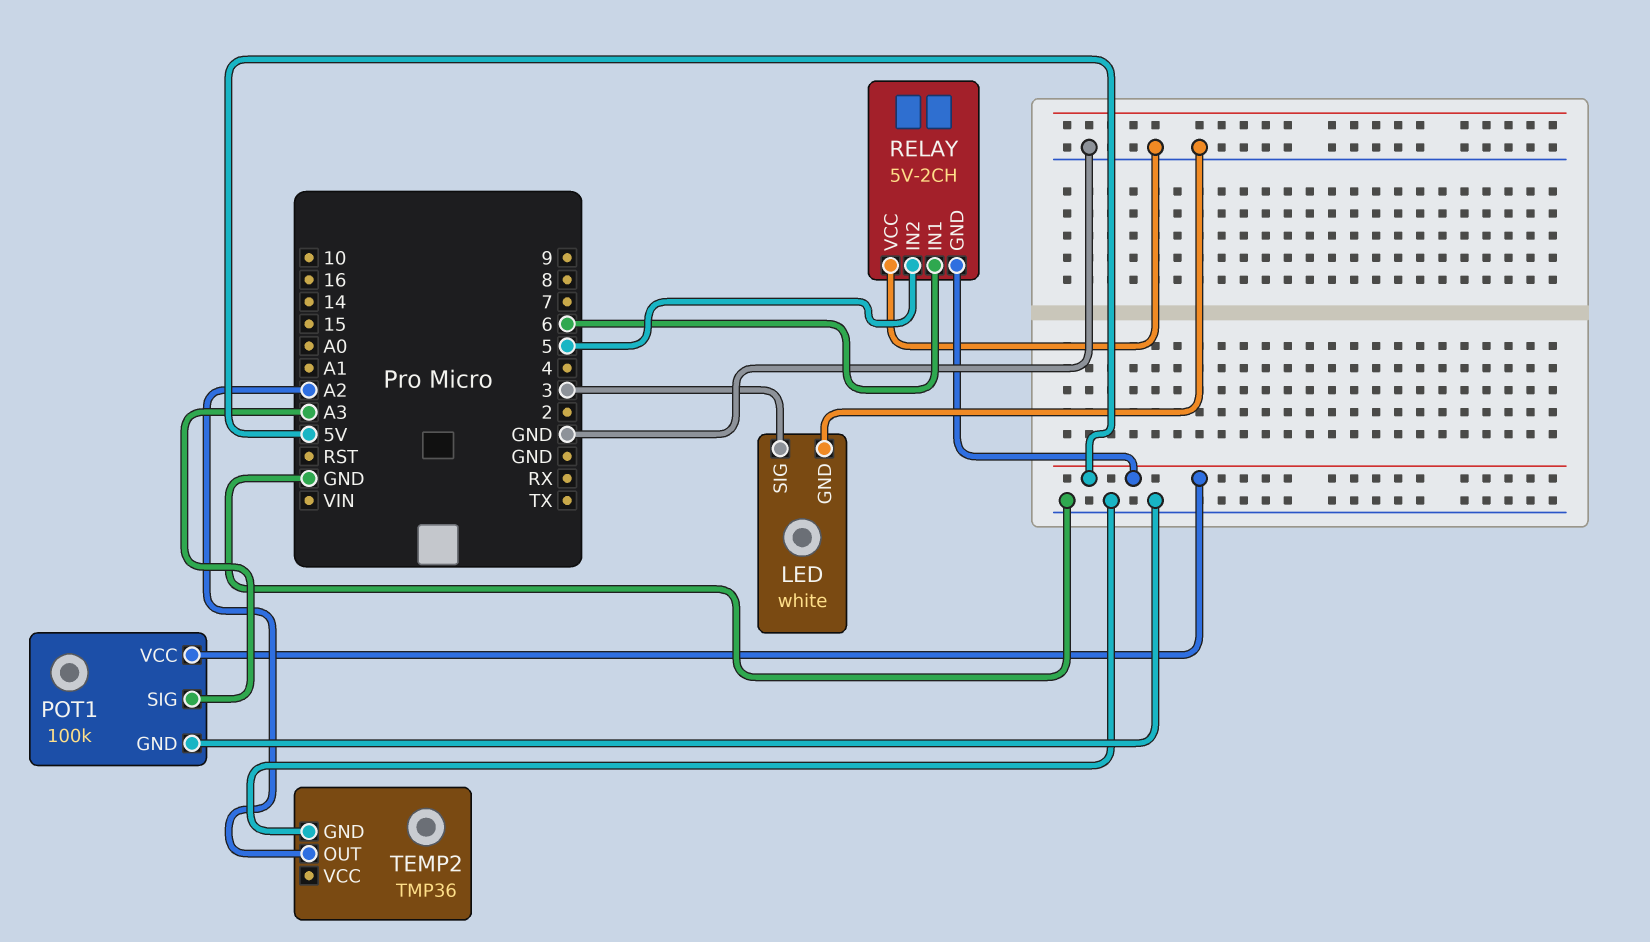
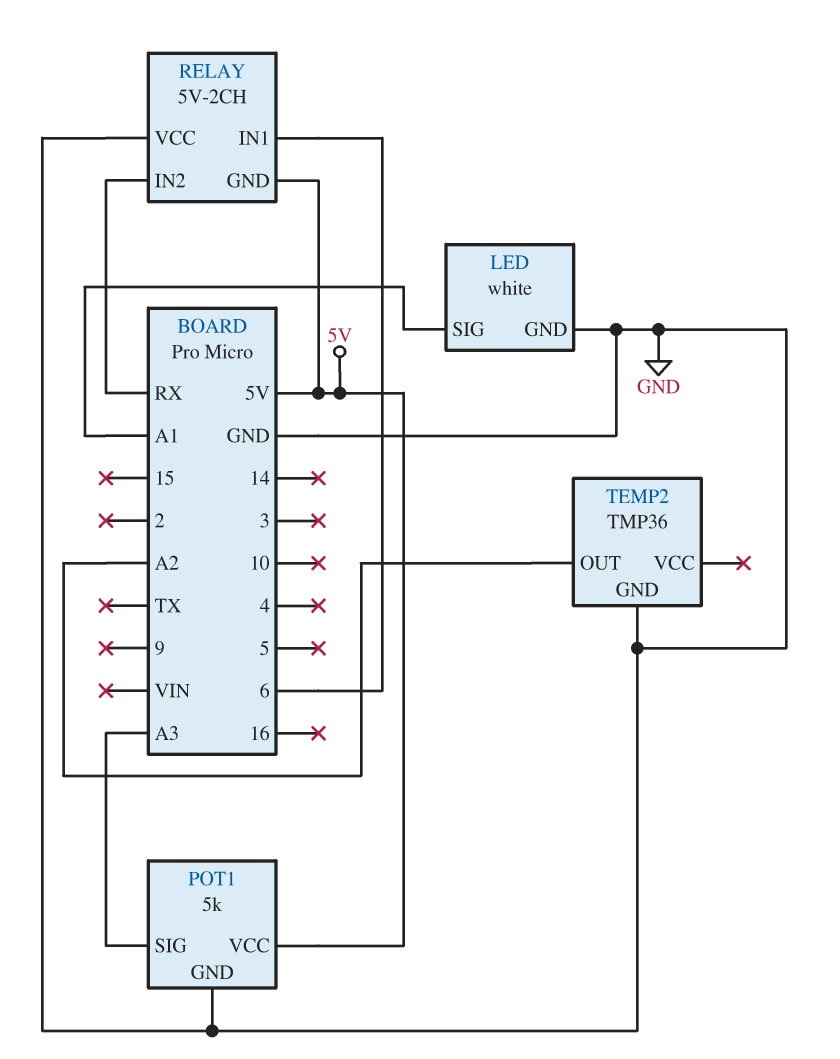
LED pin SIG: 3 -> A1
POT1: 100k -> 5k
RELAY pin IN2: 5 -> RX

